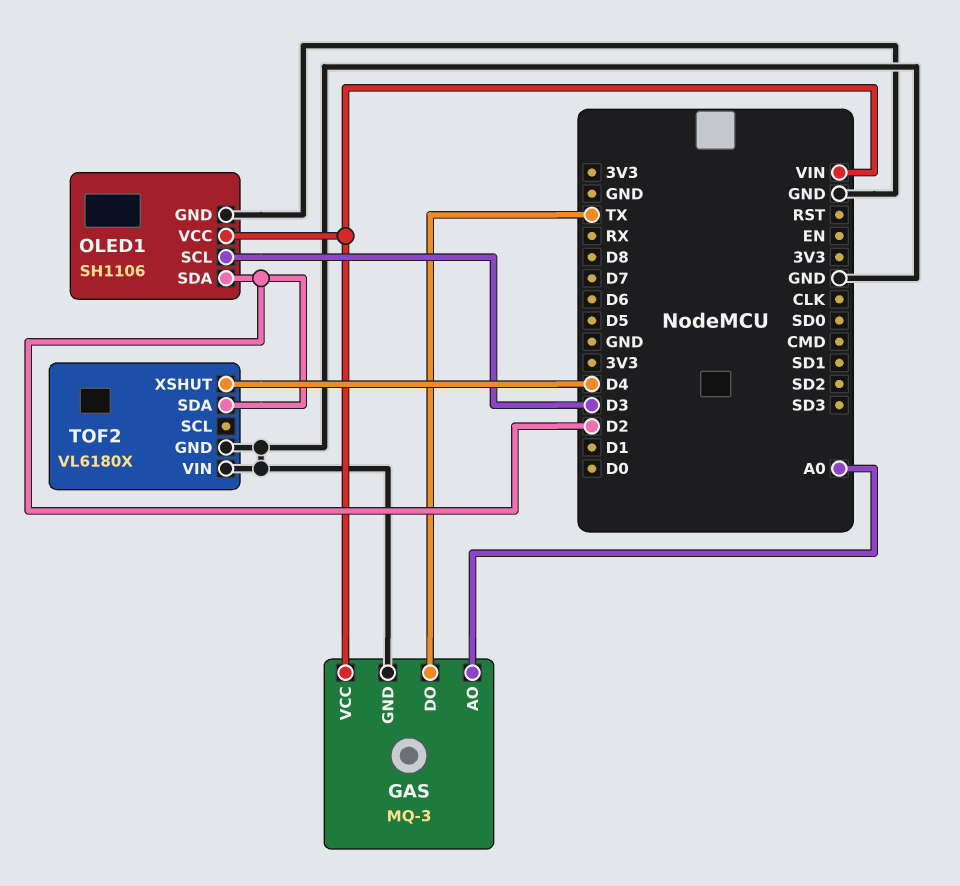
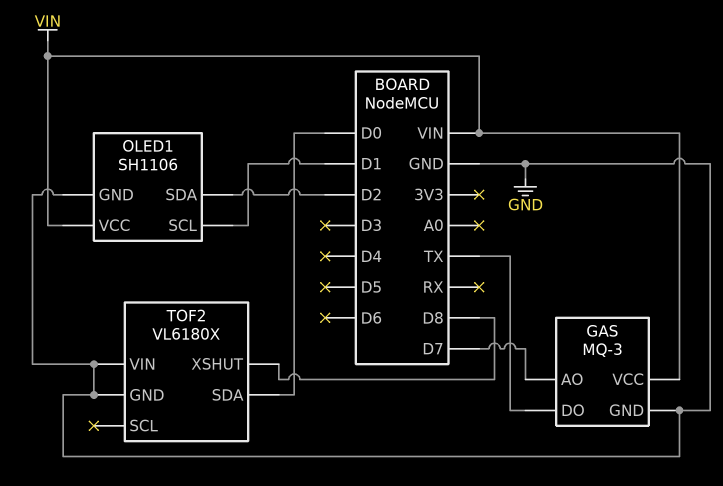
GAS pin AO: A0 -> D7
OLED1 pin SCL: D3 -> D1
TOF2 pin SDA: D2 -> D0
TOF2 pin XSHUT: D4 -> D8

